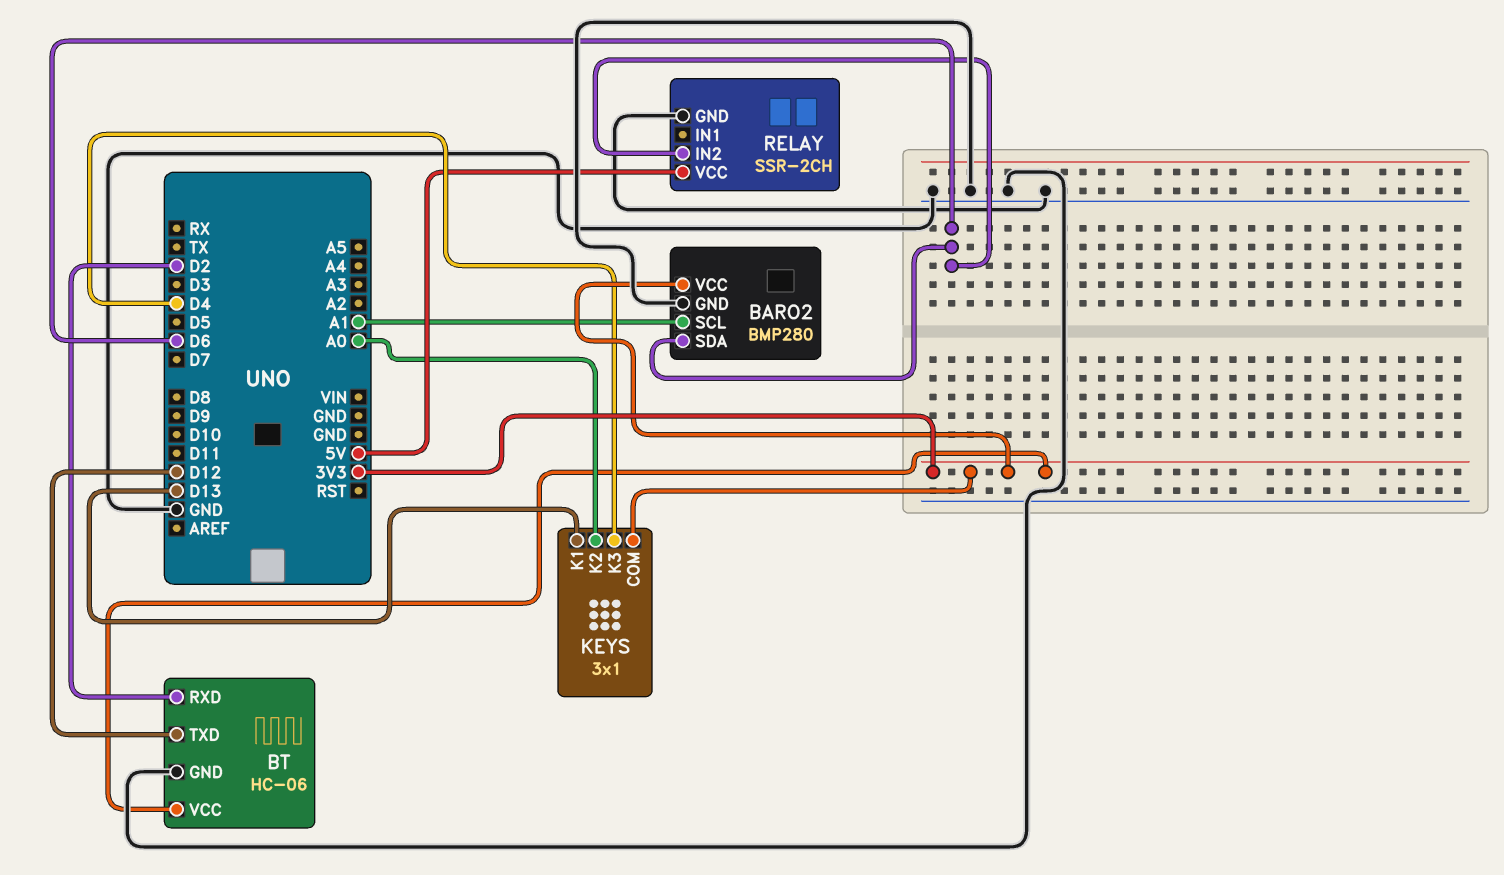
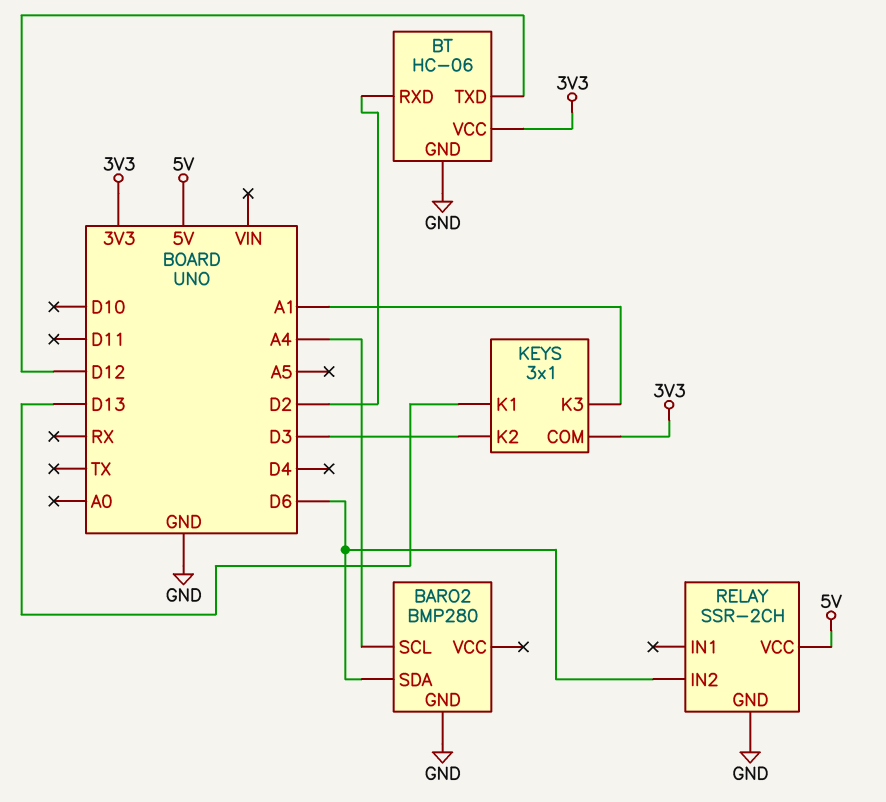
BARO2 pin SCL: A1 -> A4
BARO2 pin VCC: 3V3 -> none
KEYS pin K2: A0 -> D3
KEYS pin K3: D4 -> A1

